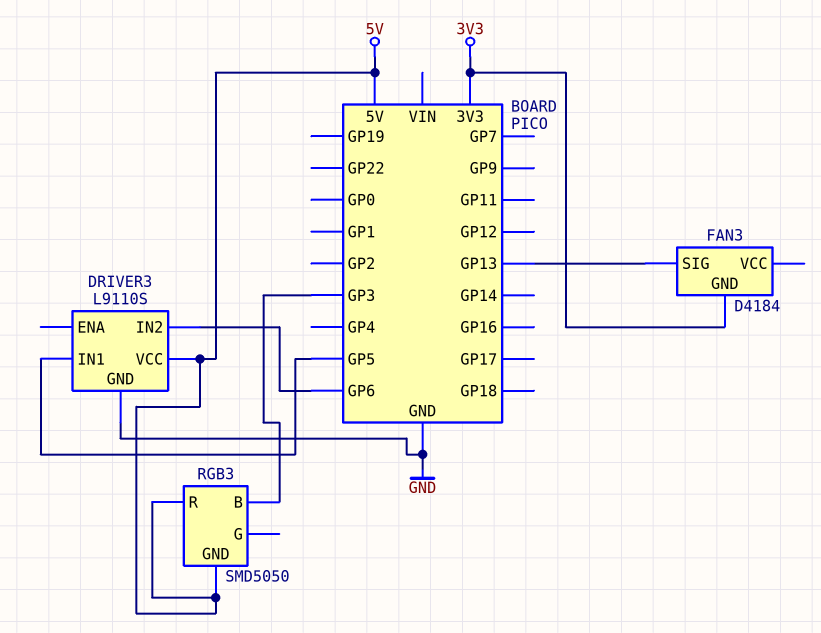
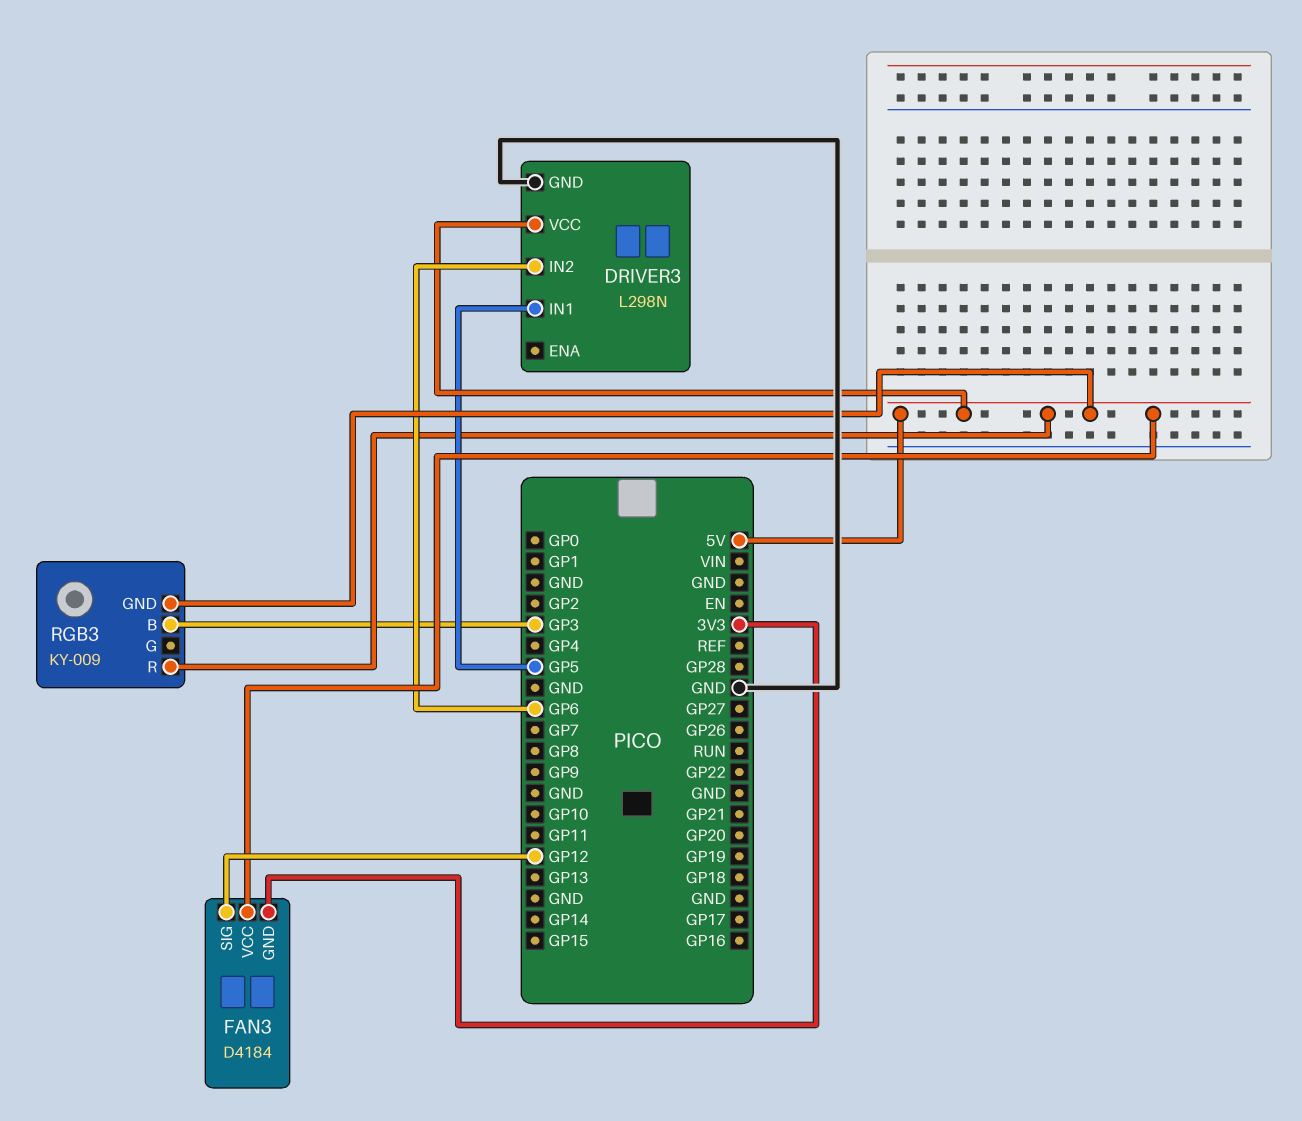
DRIVER3: L9110S -> L298N
FAN3 pin SIG: GP13 -> GP12
FAN3 pin VCC: none -> 5V
RGB3: SMD5050 -> KY-009

